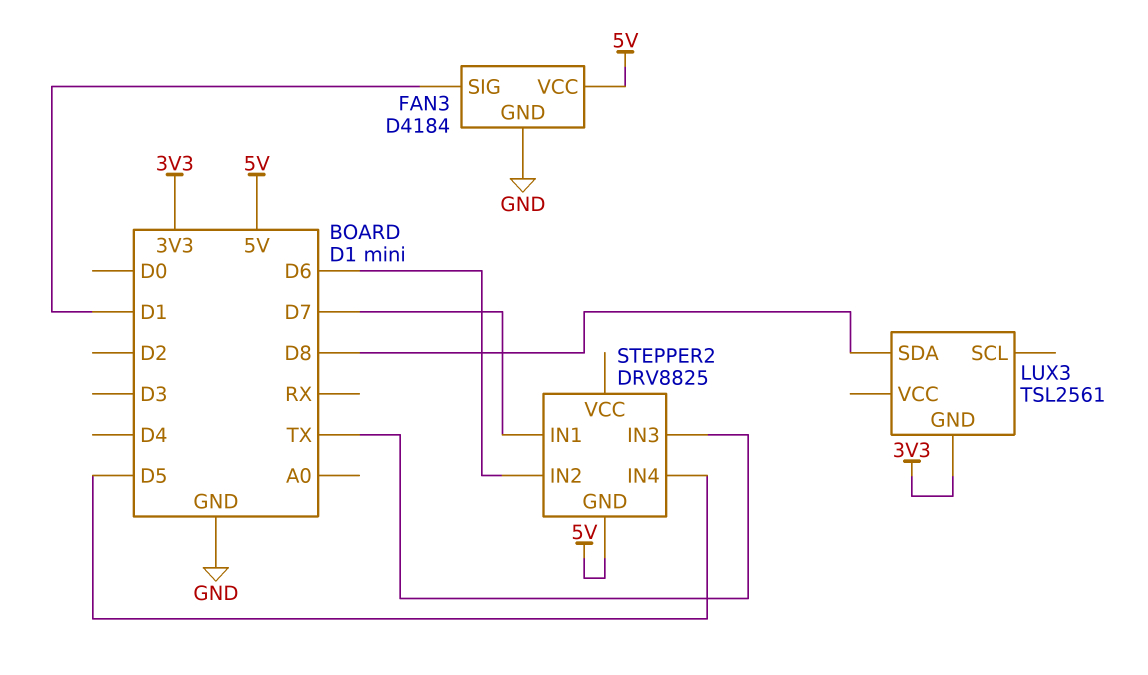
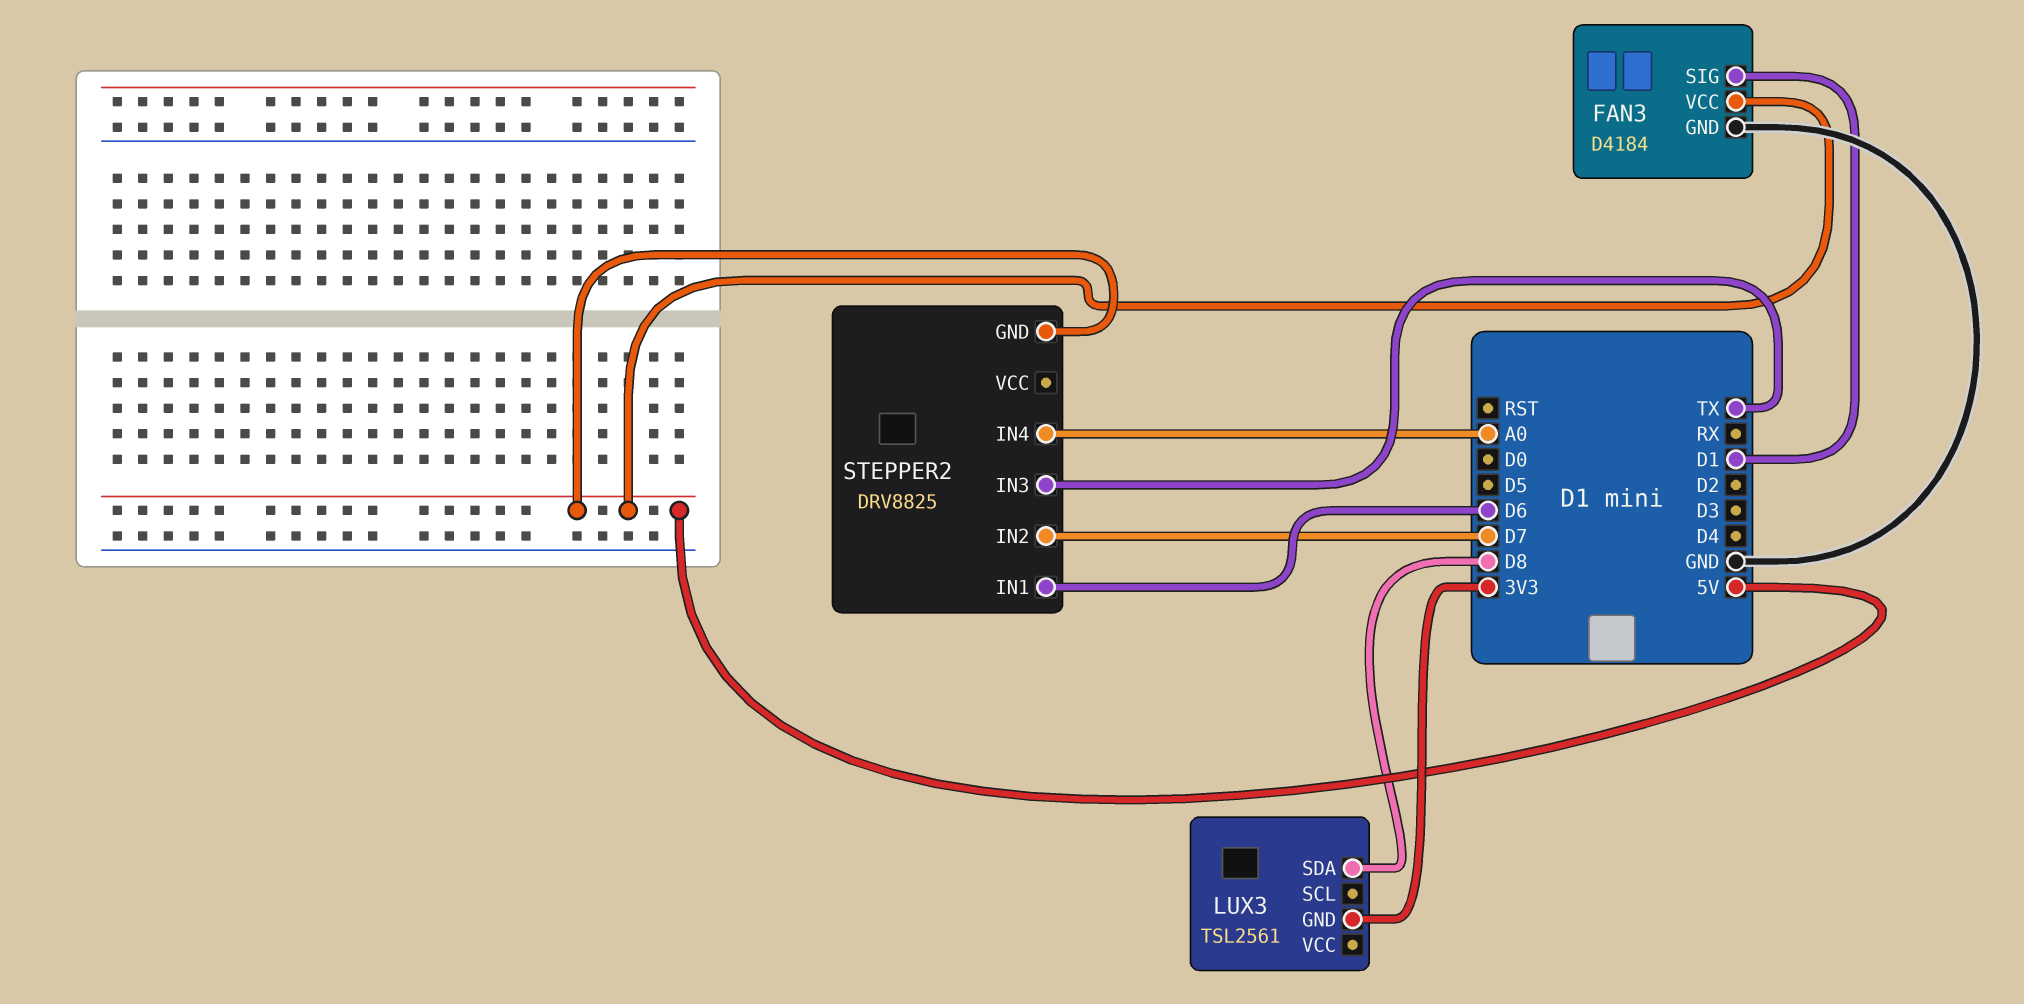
STEPPER2 pin IN1: D7 -> D6
STEPPER2 pin IN2: D6 -> D7
STEPPER2 pin IN4: D5 -> A0

